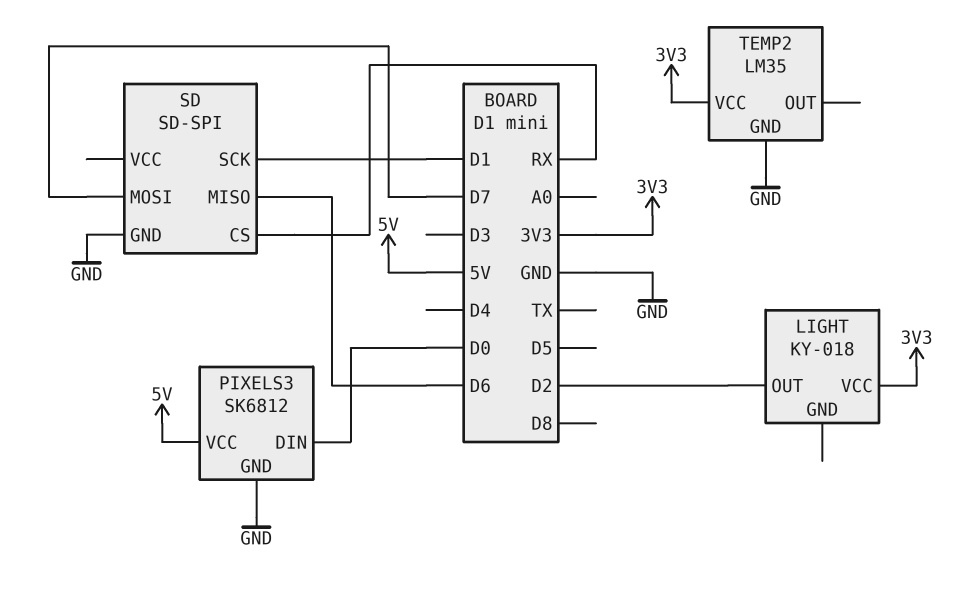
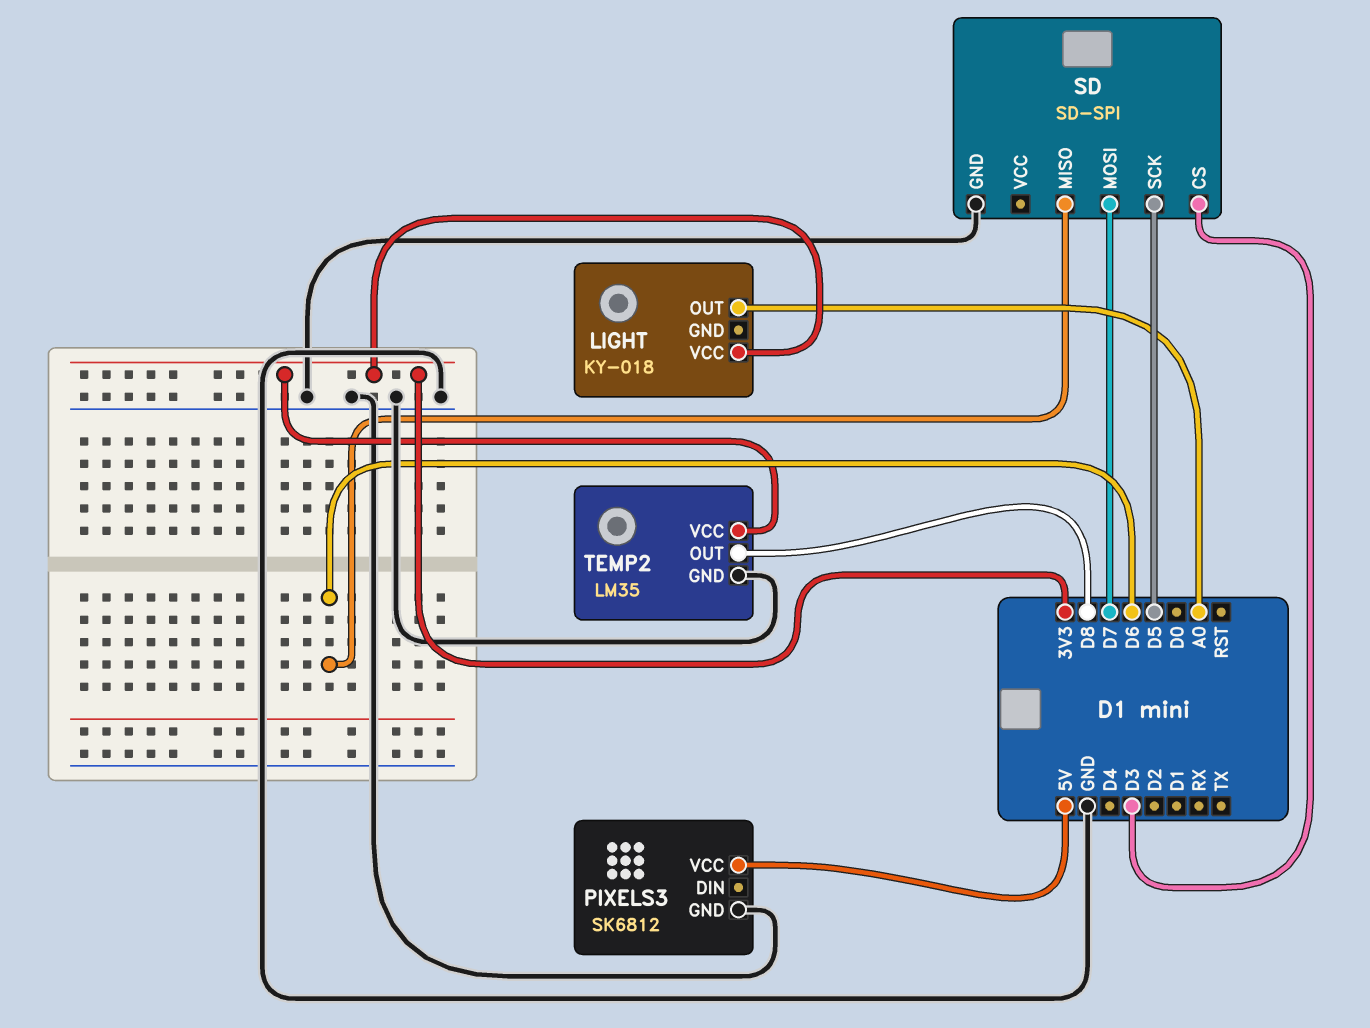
LIGHT pin OUT: D2 -> A0
PIXELS3 pin DIN: D0 -> none
SD pin CS: RX -> D3
SD pin SCK: D1 -> D5
TEMP2 pin OUT: none -> D8

